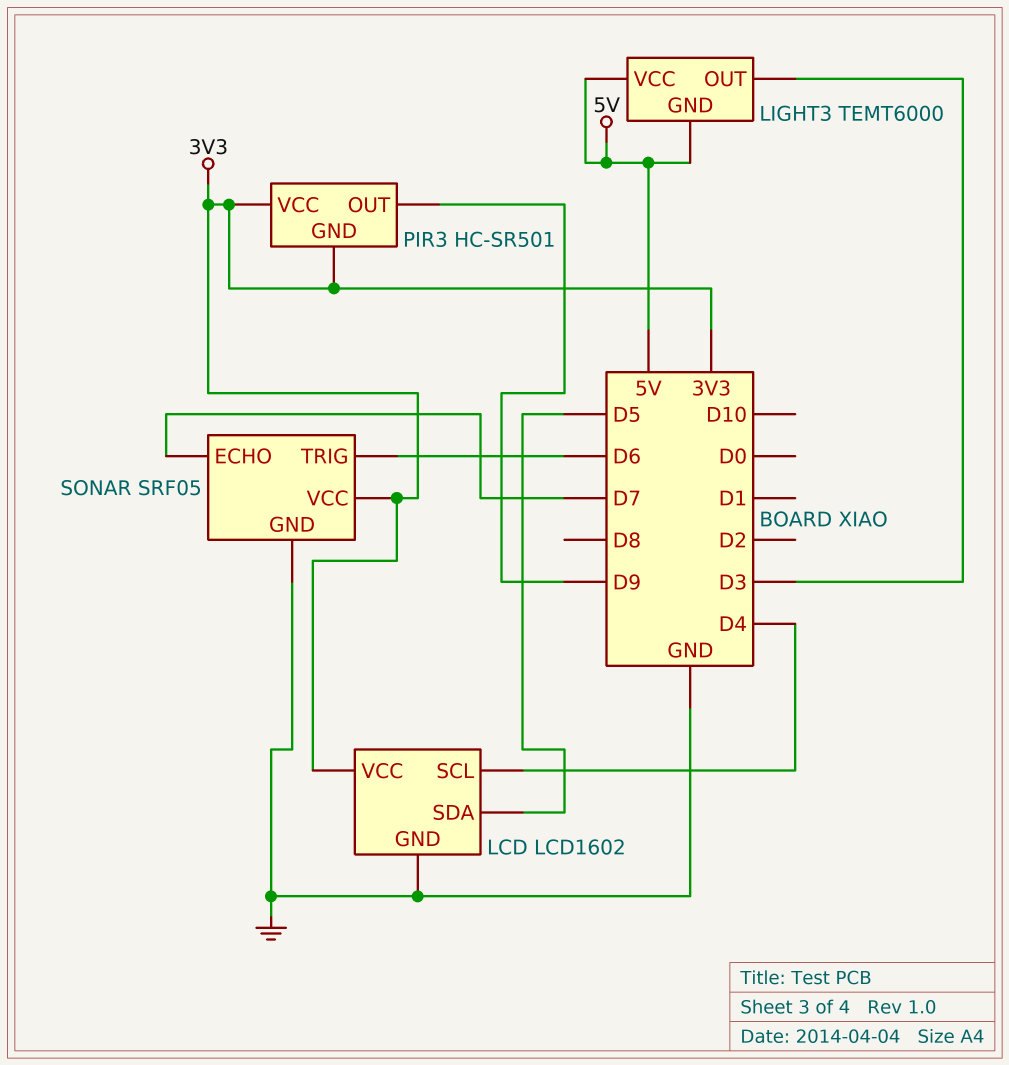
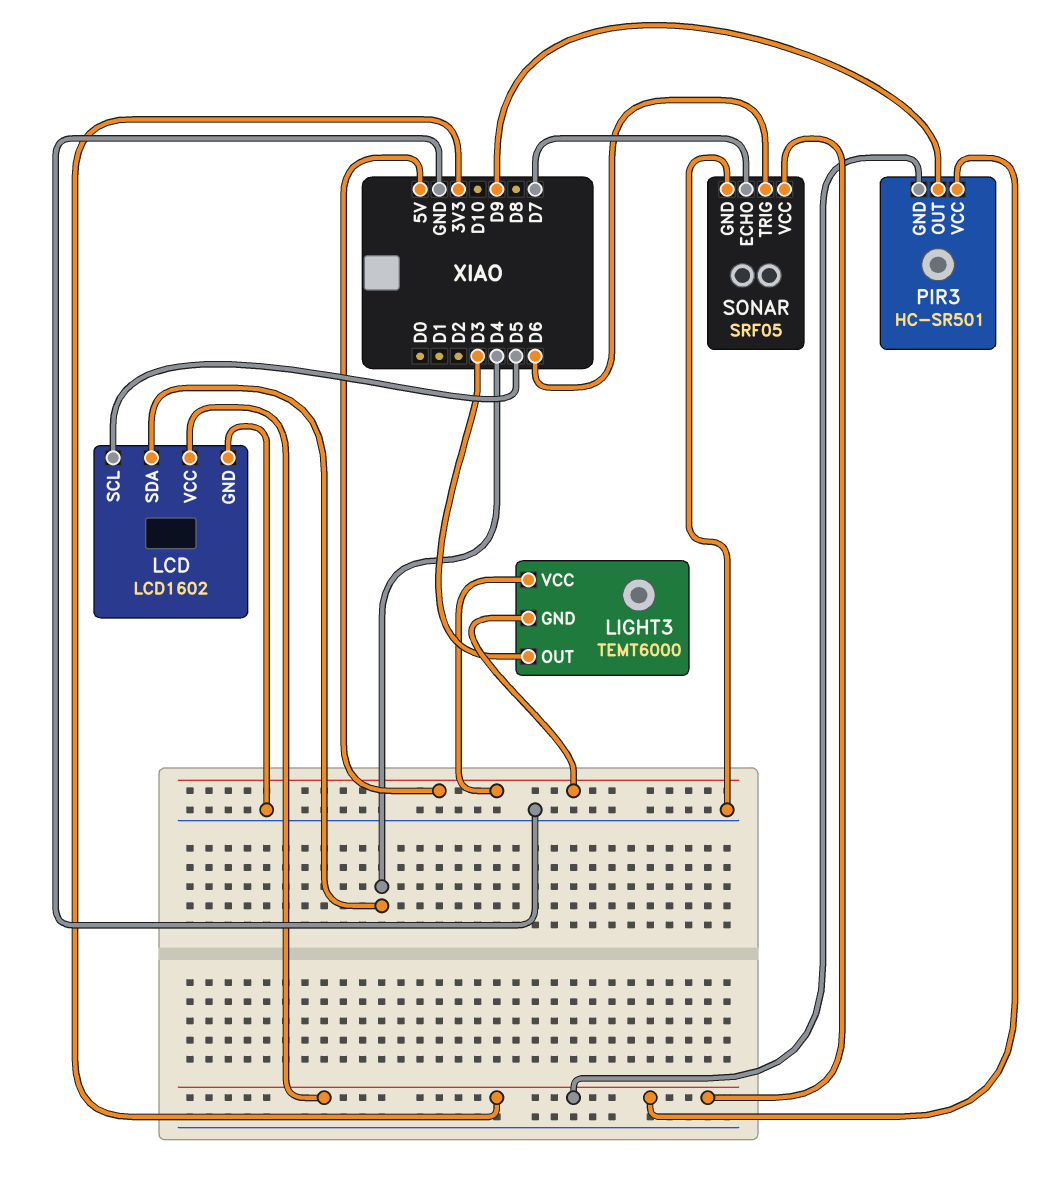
LCD pin SCL: D4 -> D5
LCD pin SDA: D5 -> D4

